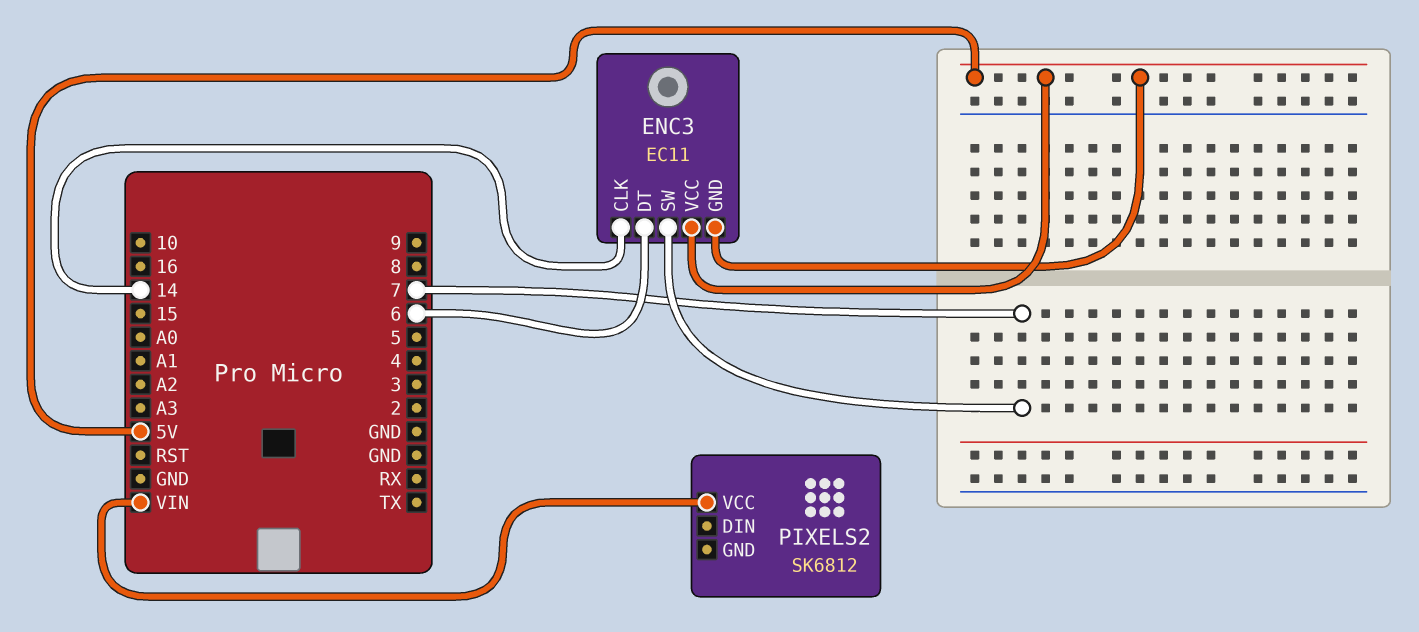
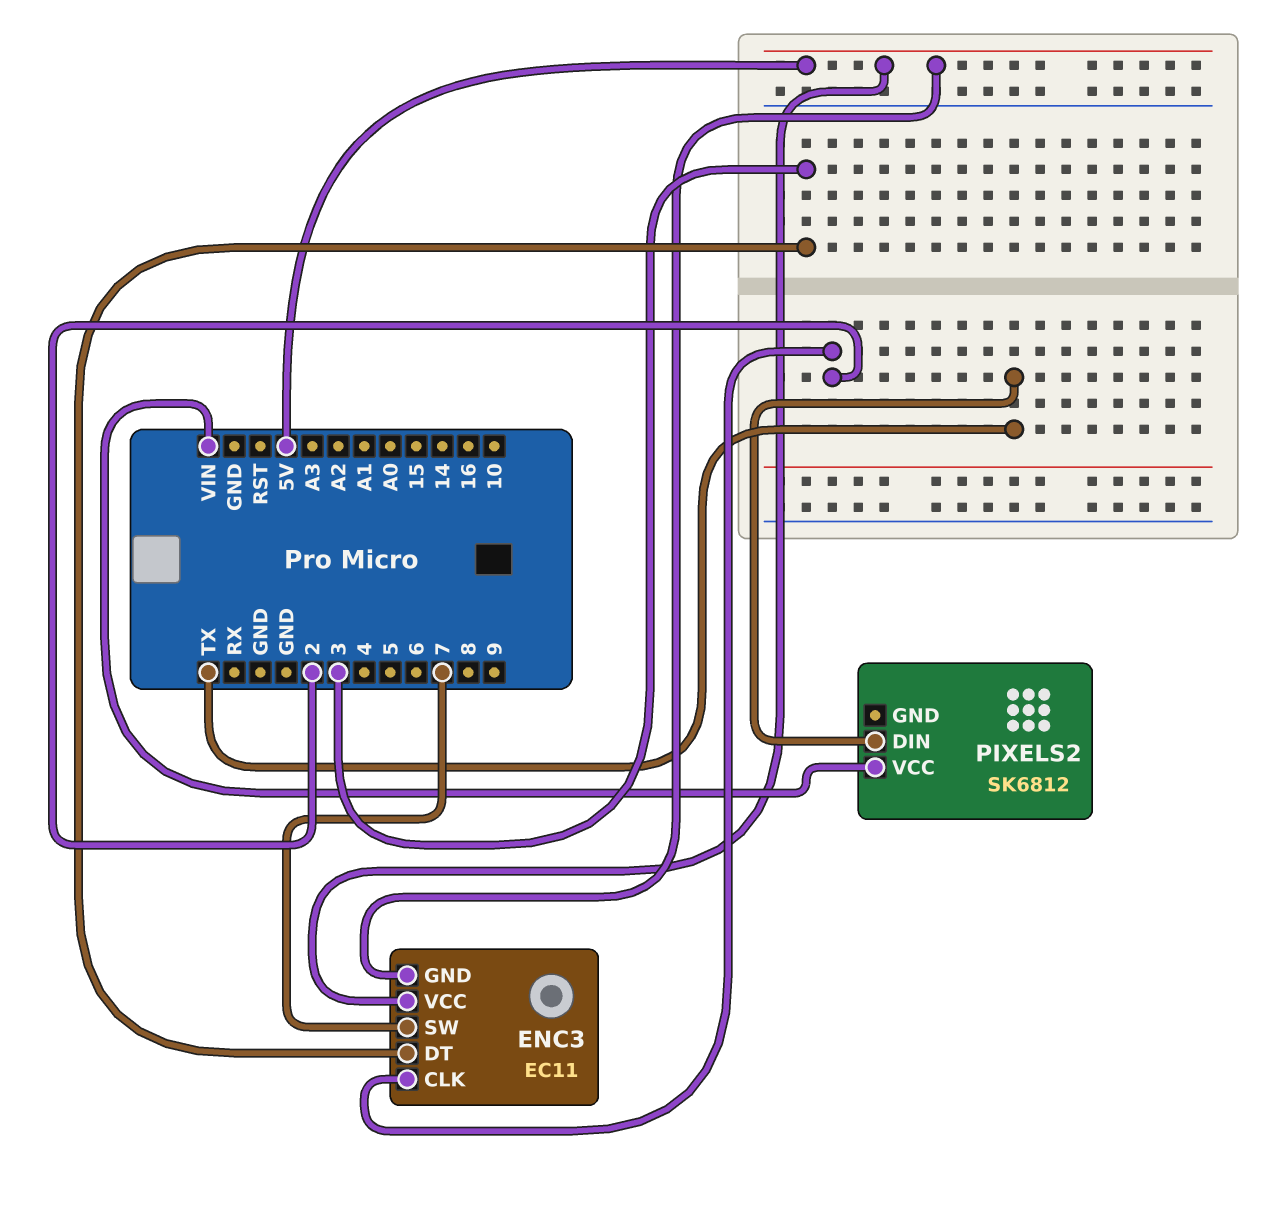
ENC3 pin CLK: 14 -> 2
ENC3 pin DT: 6 -> 3
PIXELS2 pin DIN: none -> TX

